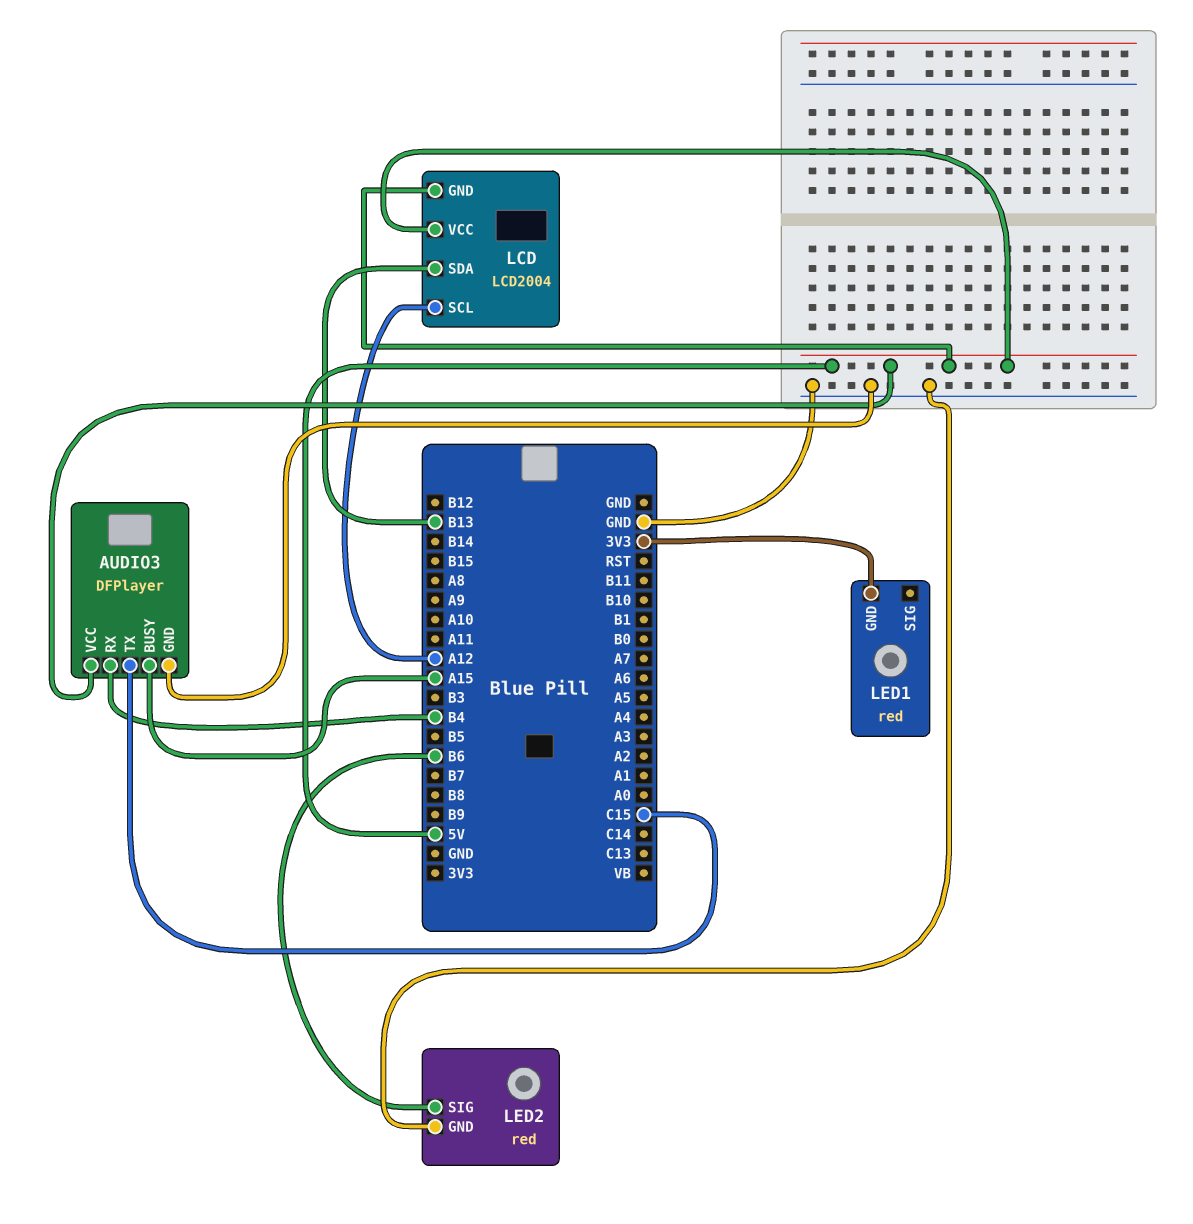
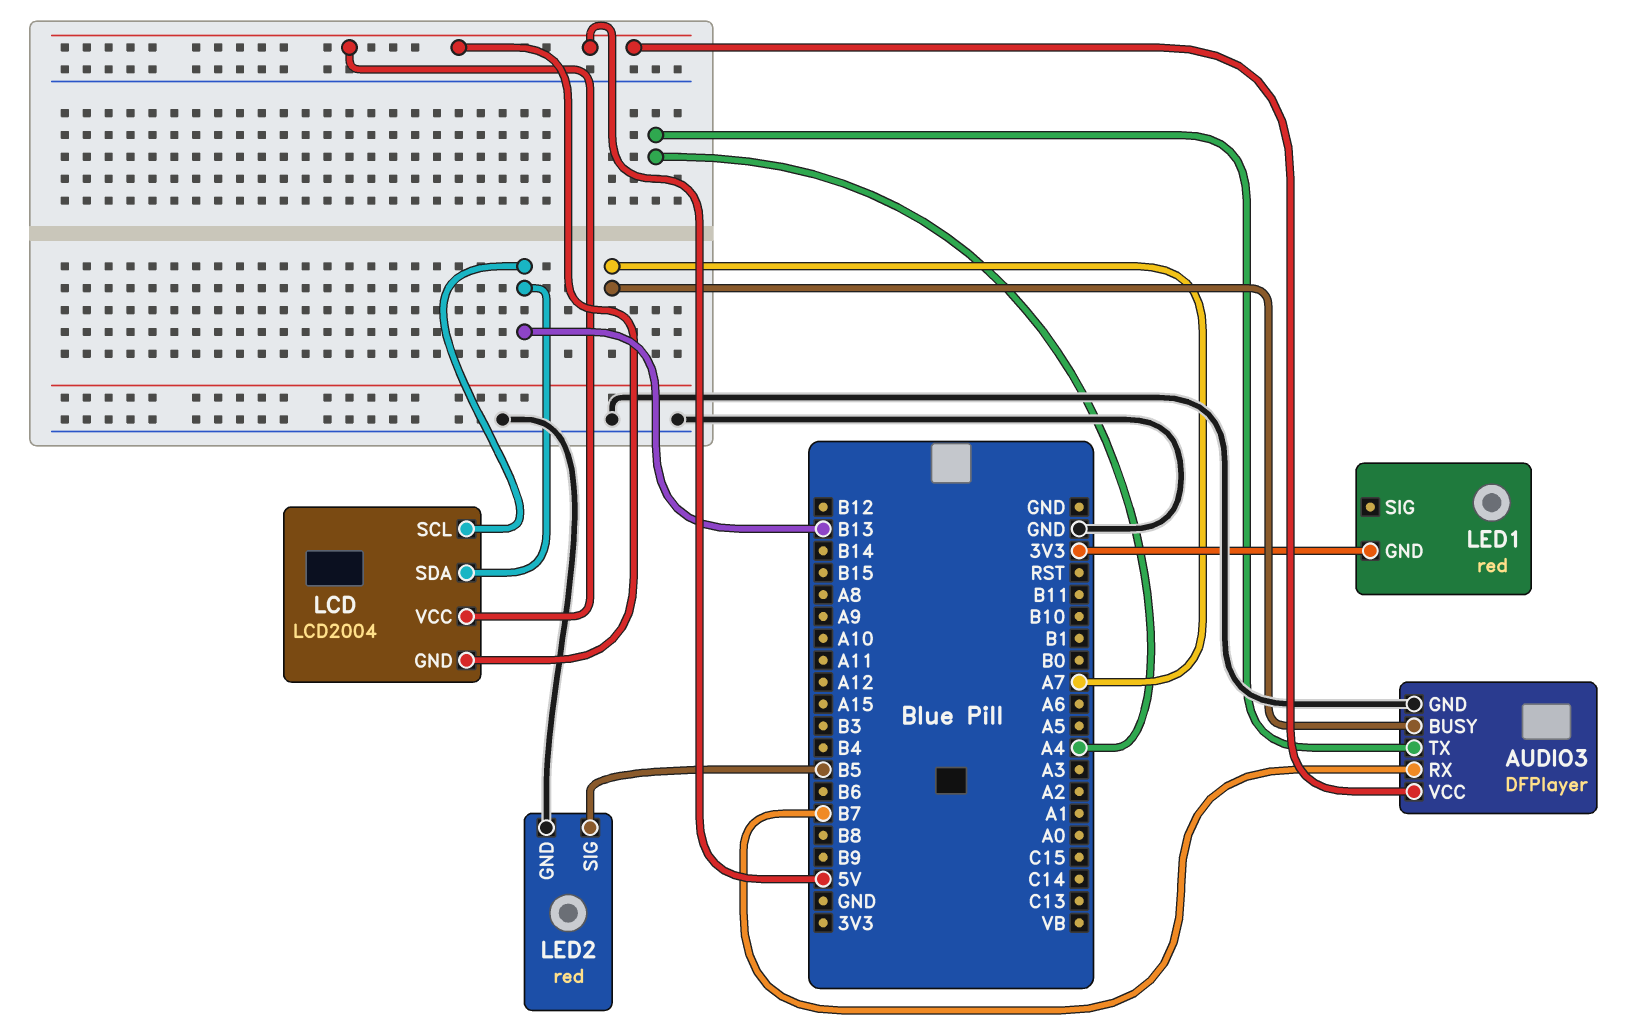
AUDIO3 pin BUSY: A15 -> A7
AUDIO3 pin RX: B4 -> B7
AUDIO3 pin TX: C15 -> A4
LCD pin SCL: A12 -> B13
LED2 pin SIG: B6 -> B5

